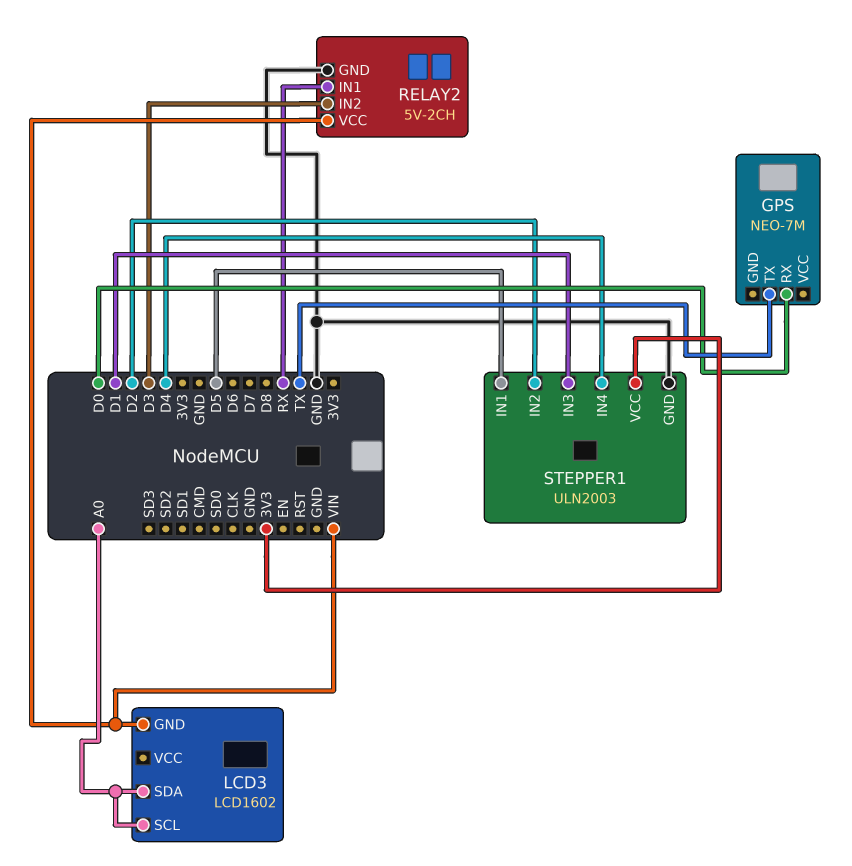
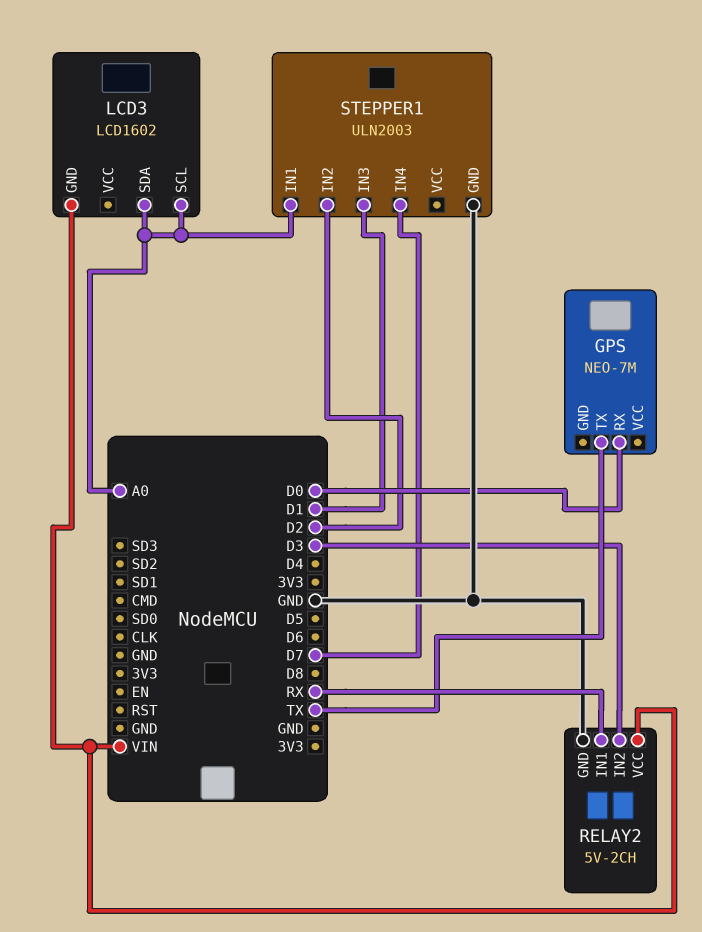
STEPPER1 pin IN1: D5 -> A0
STEPPER1 pin IN4: D4 -> D7
STEPPER1 pin VCC: 3V3 -> none

